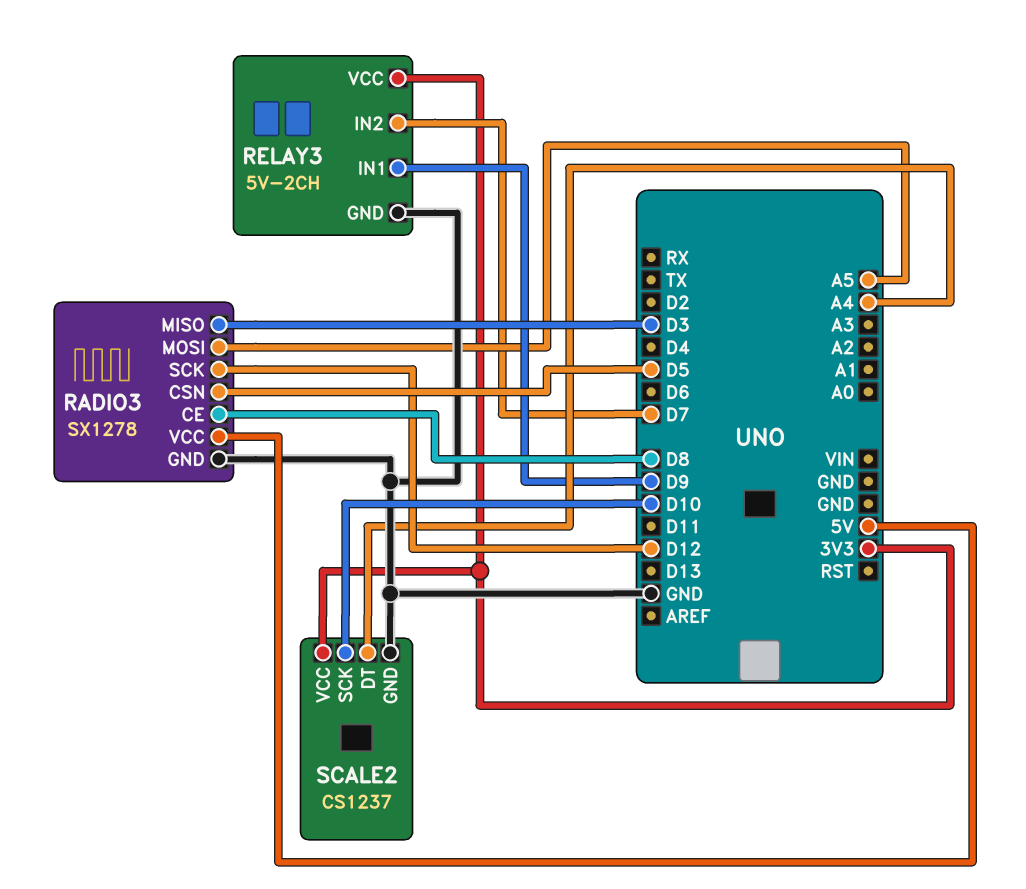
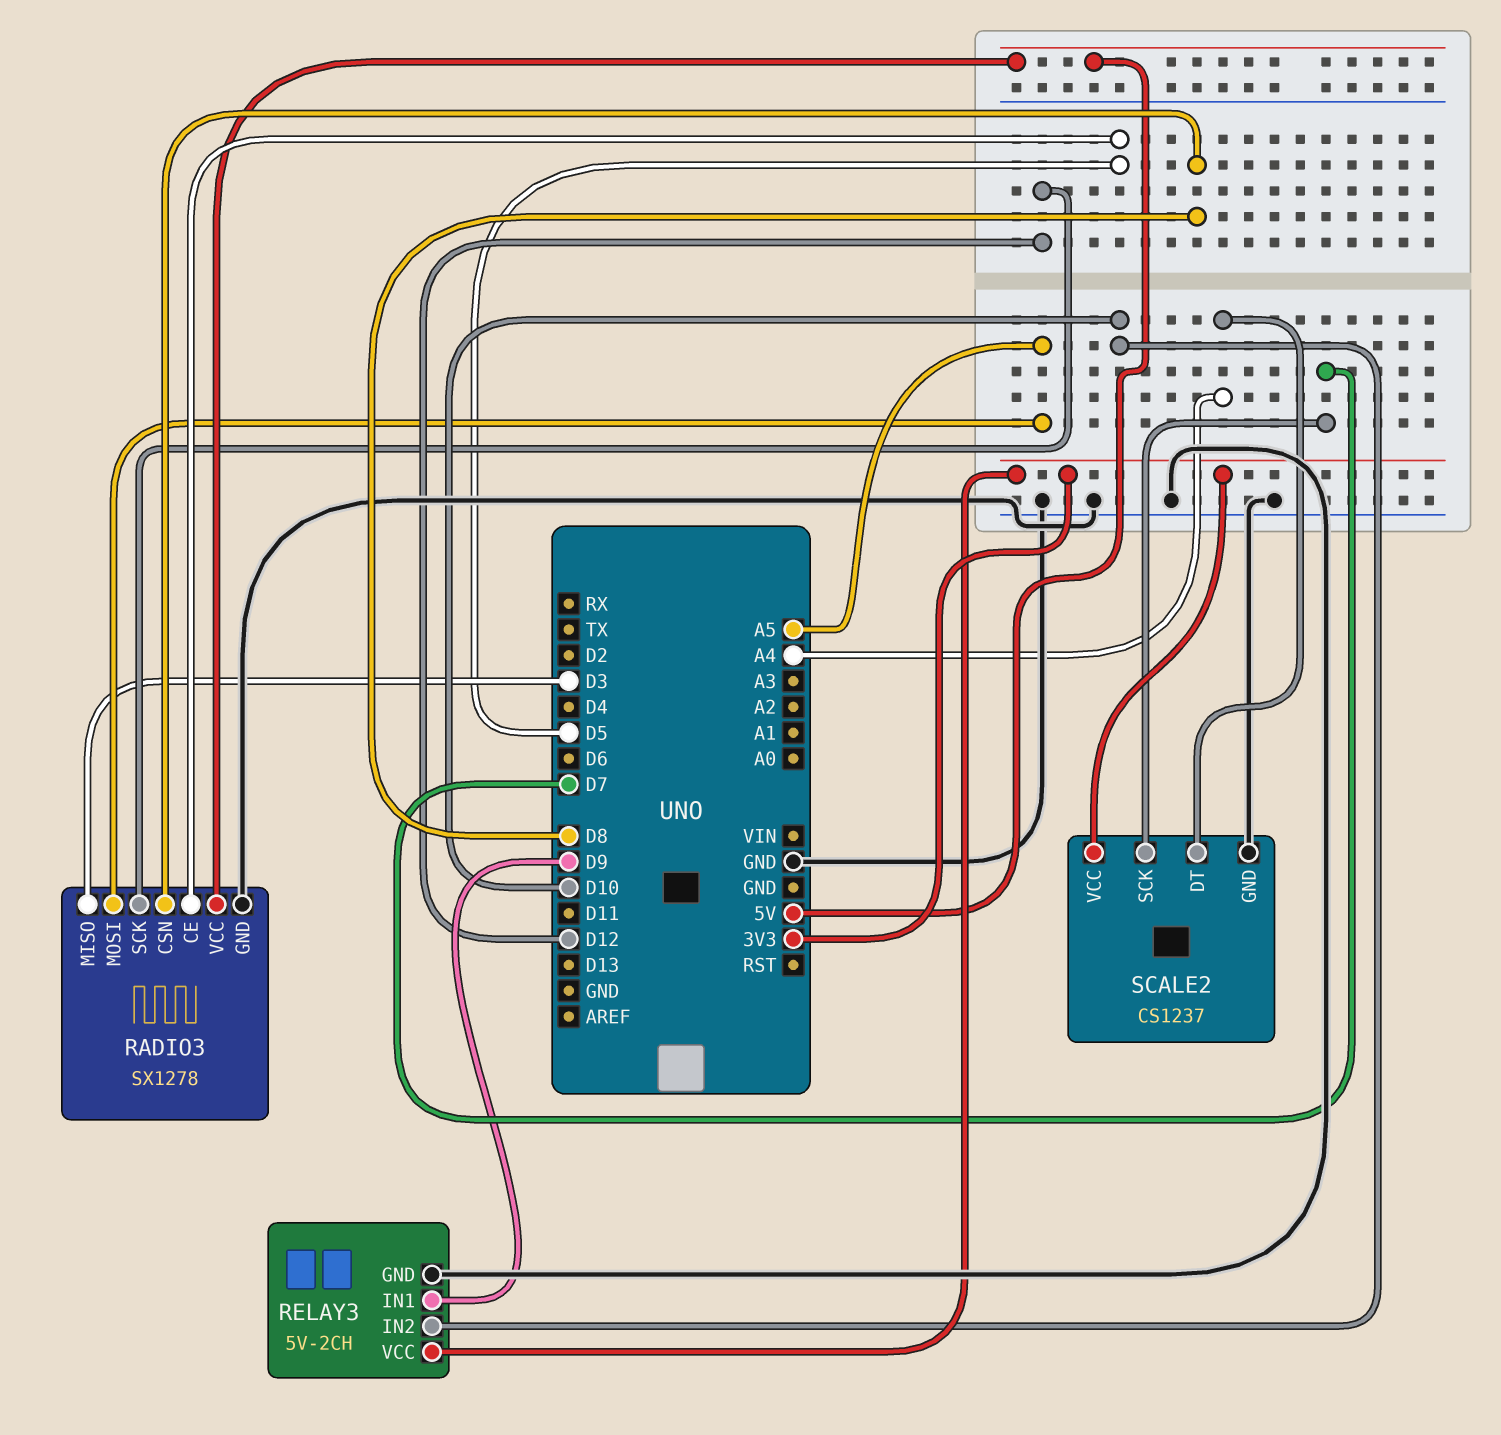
RADIO3 pin CE: D8 -> D5
RADIO3 pin CSN: D5 -> D8
RELAY3 pin IN2: D7 -> D10
SCALE2 pin SCK: D10 -> D7

